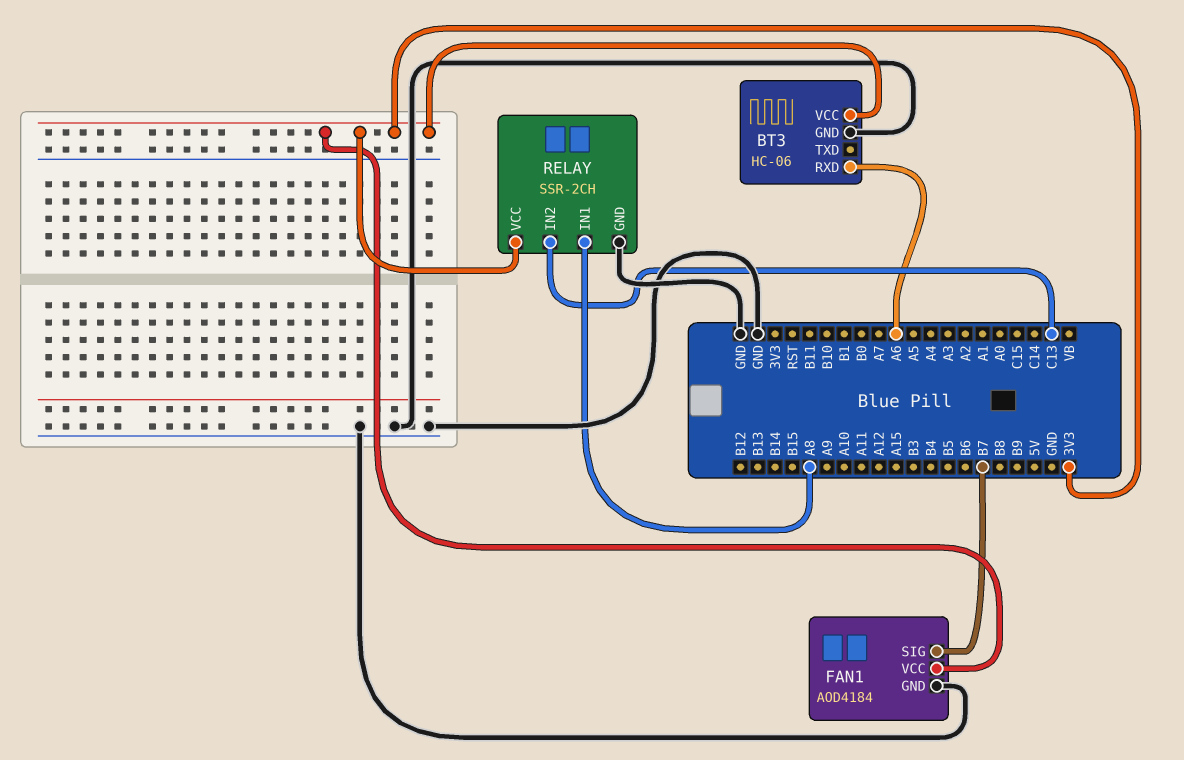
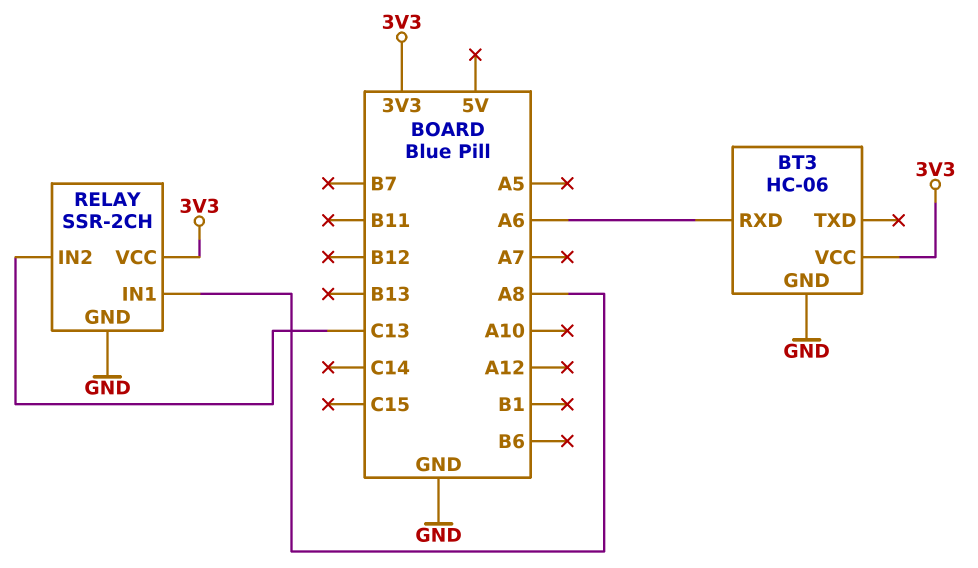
FAN1: AOD4184 -> none
FAN1 pin GND: GND -> none
FAN1 pin SIG: B7 -> none
FAN1 pin VCC: 3V3 -> none

